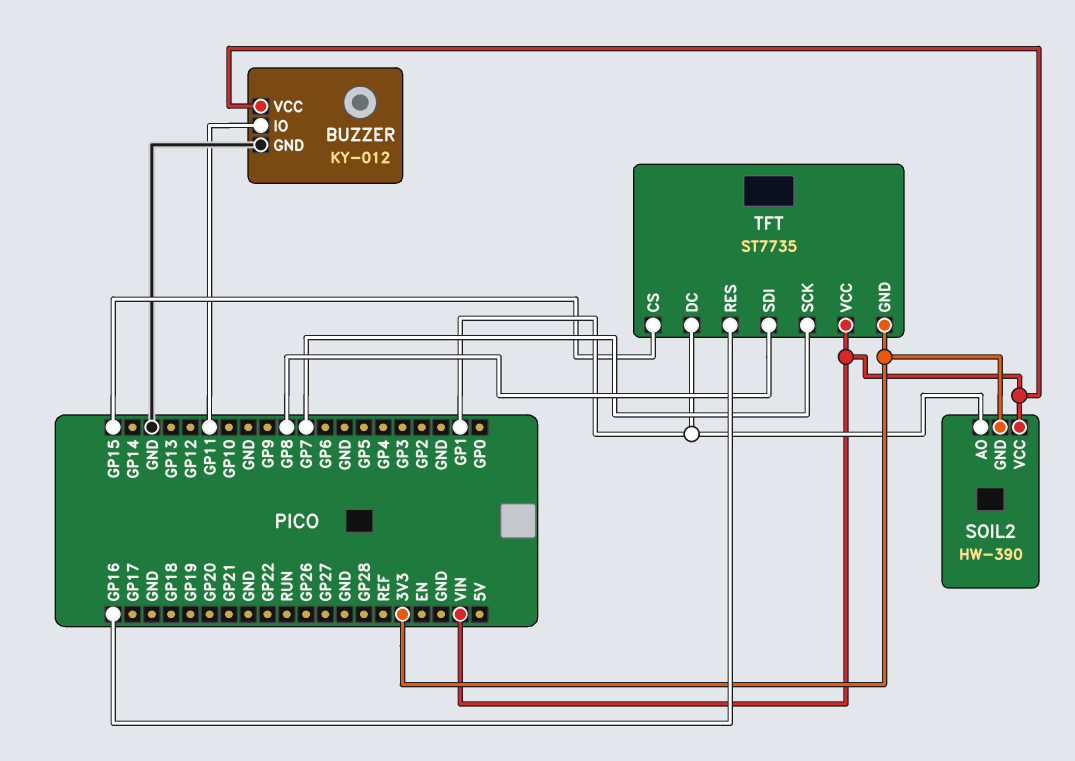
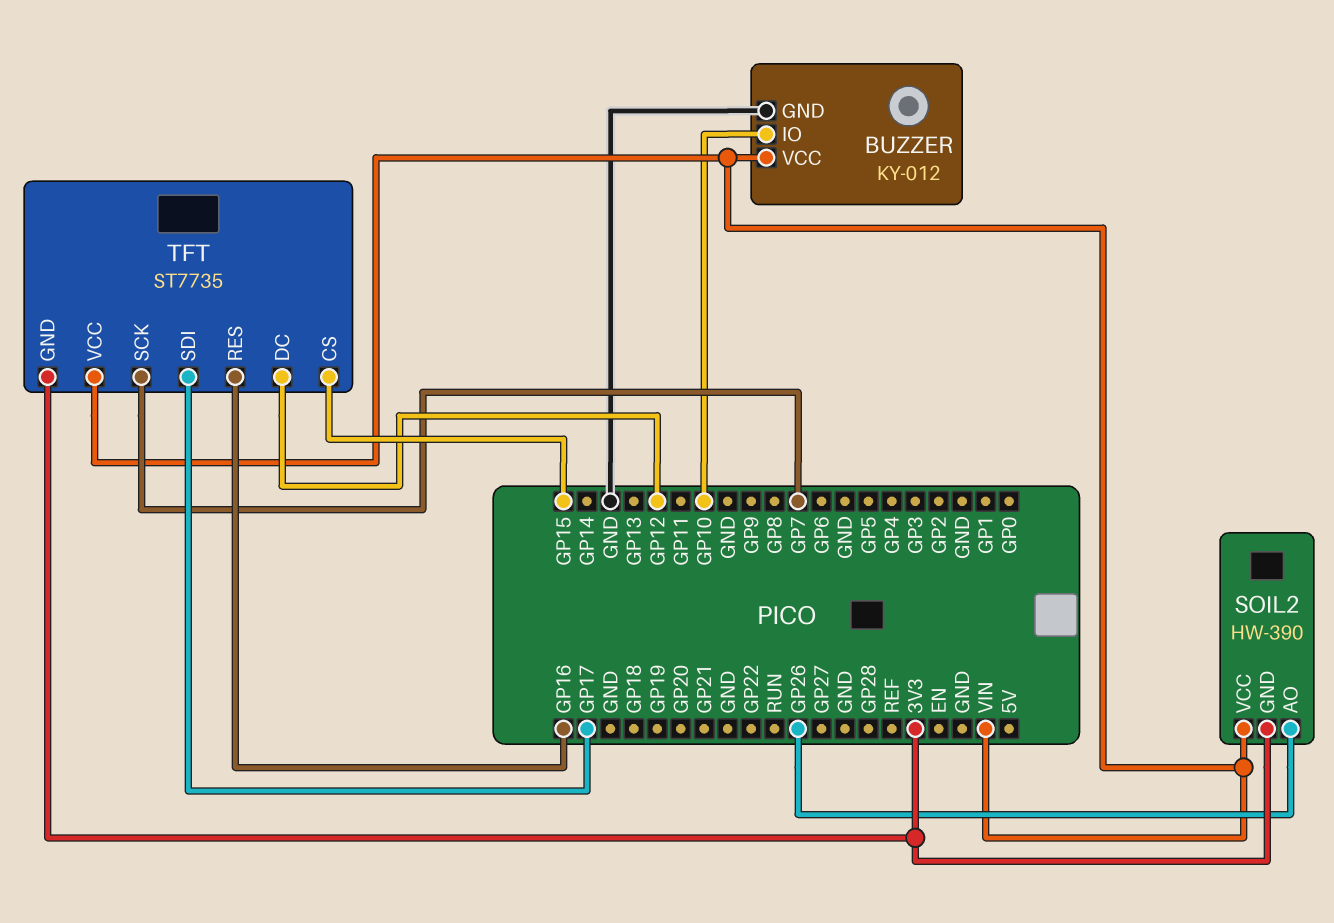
BUZZER pin IO: GP11 -> GP10
SOIL2 pin AO: GP1 -> GP26
TFT pin DC: GP1 -> GP12
TFT pin SDI: GP8 -> GP17

